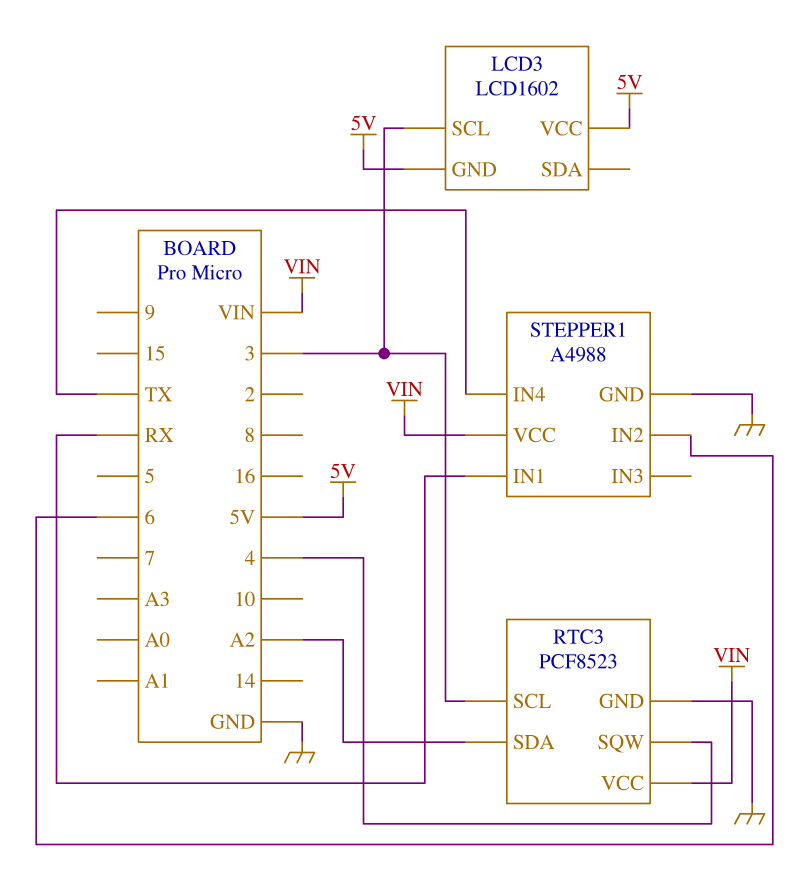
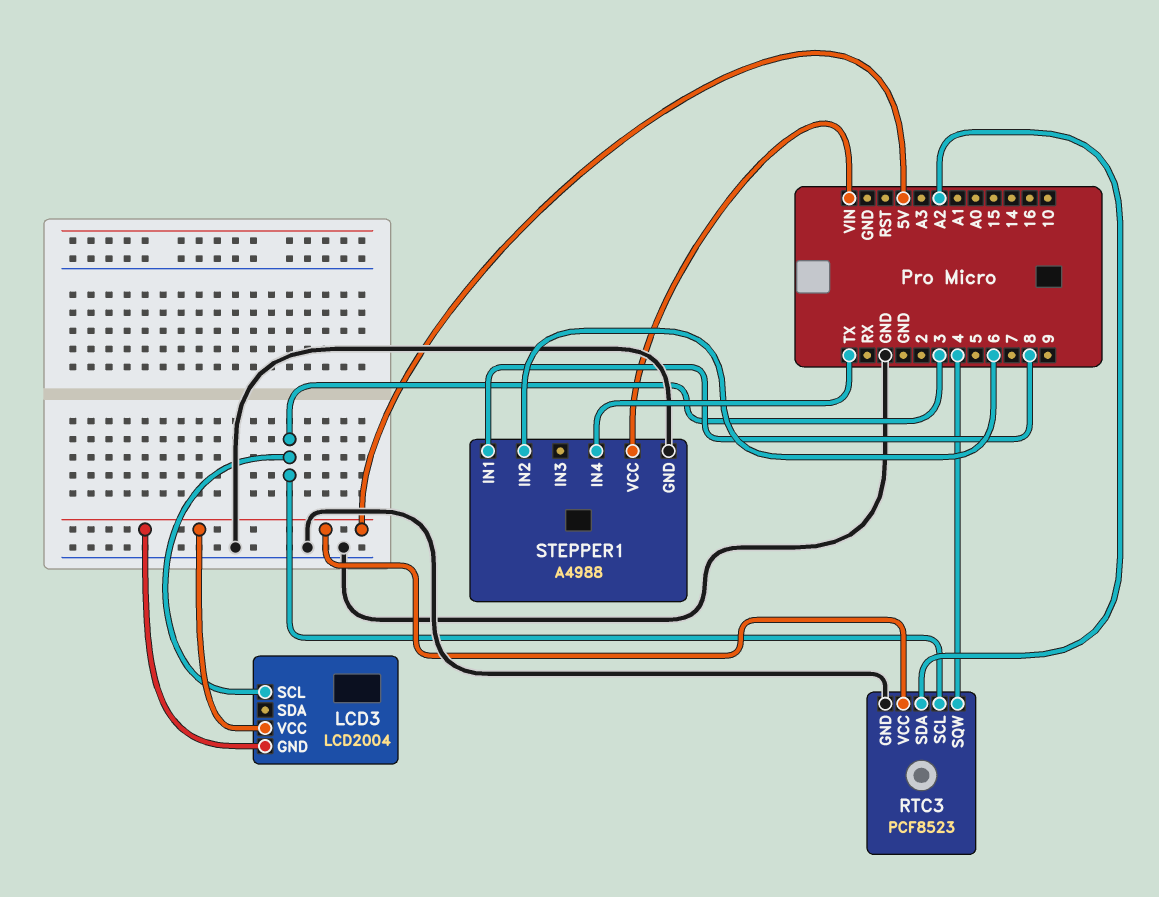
LCD3: LCD1602 -> LCD2004
RTC3 pin VCC: VIN -> 5V
STEPPER1 pin IN1: RX -> 8

